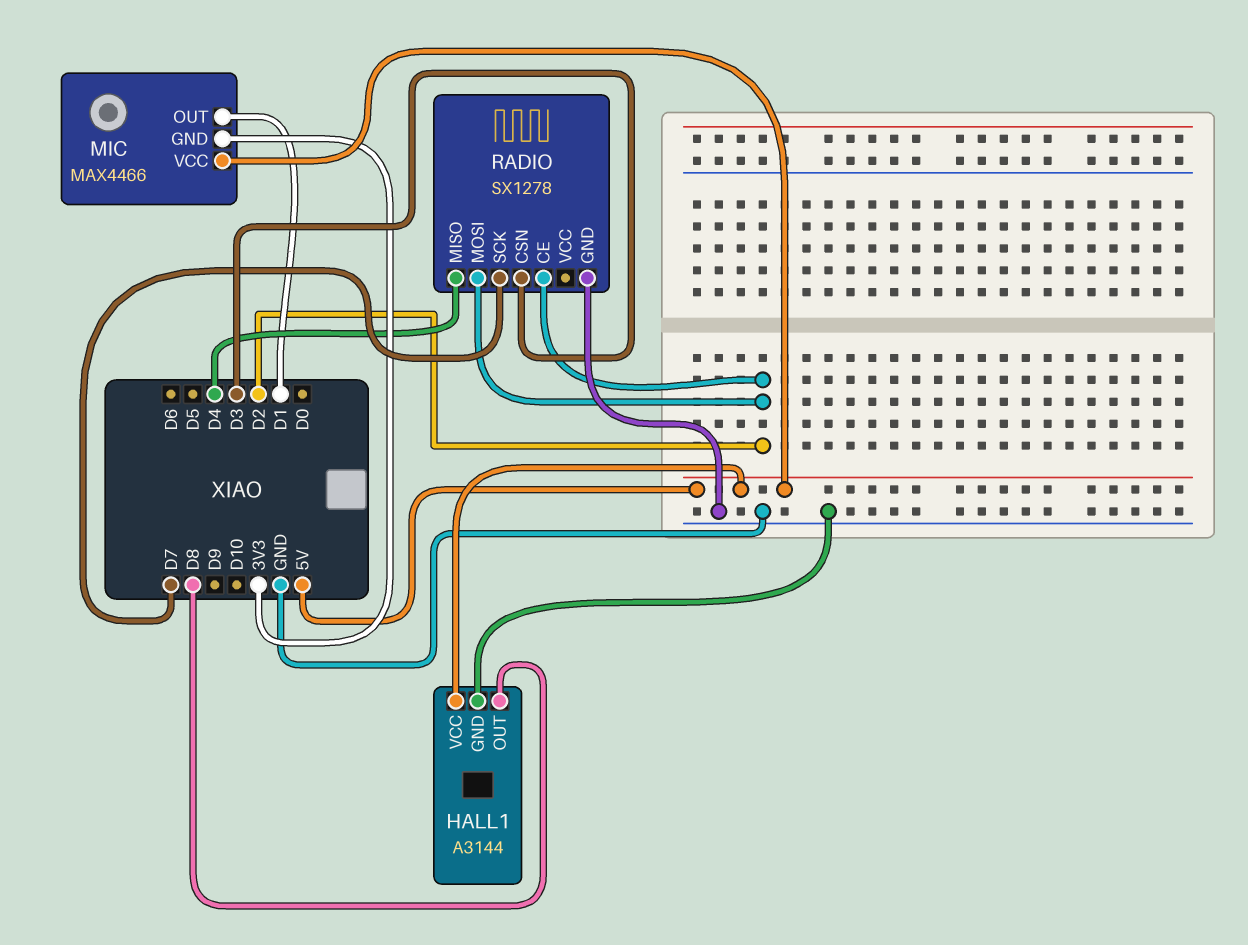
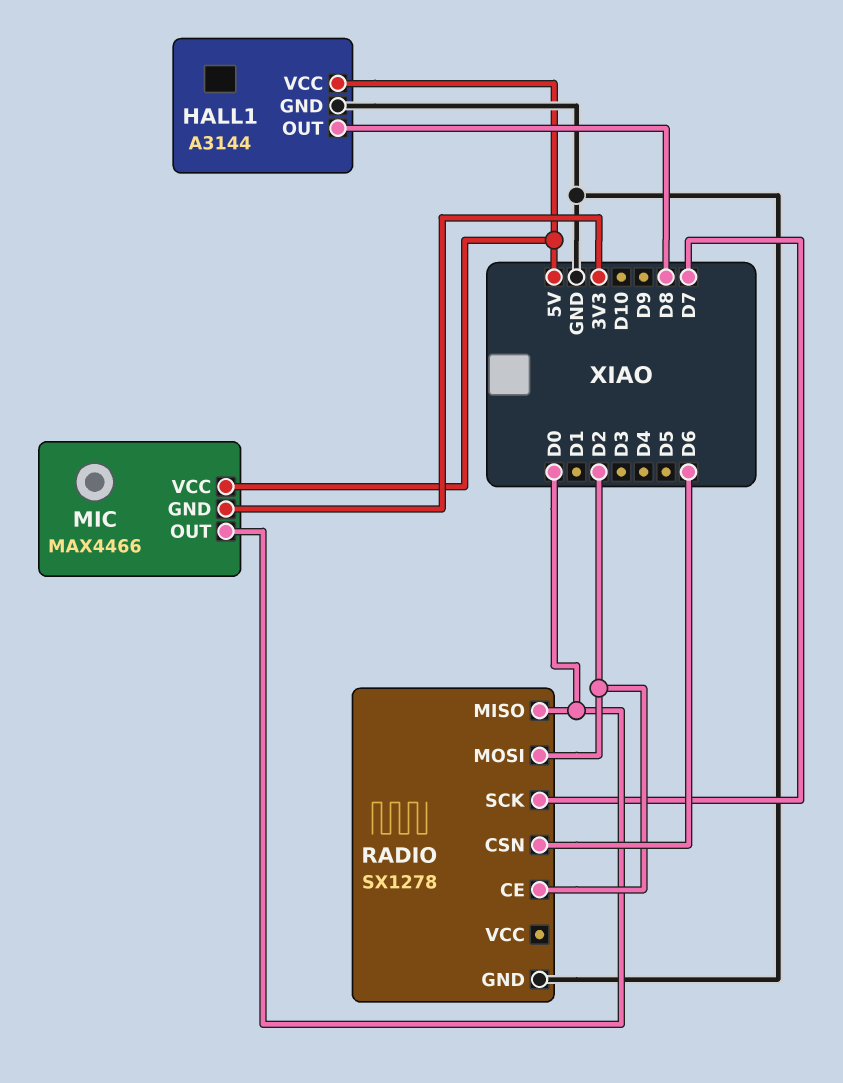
MIC pin OUT: D1 -> D0
RADIO pin CSN: D3 -> D6
RADIO pin MISO: D4 -> D0

